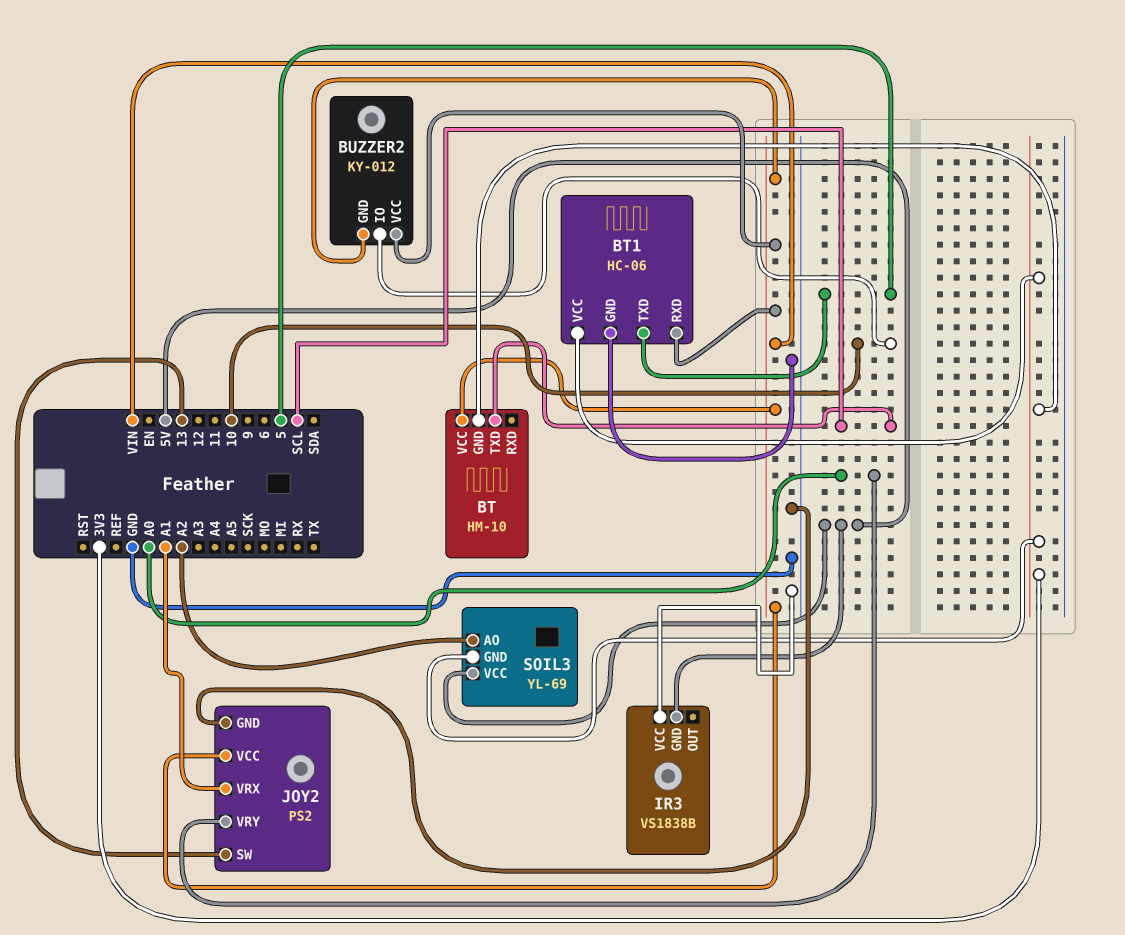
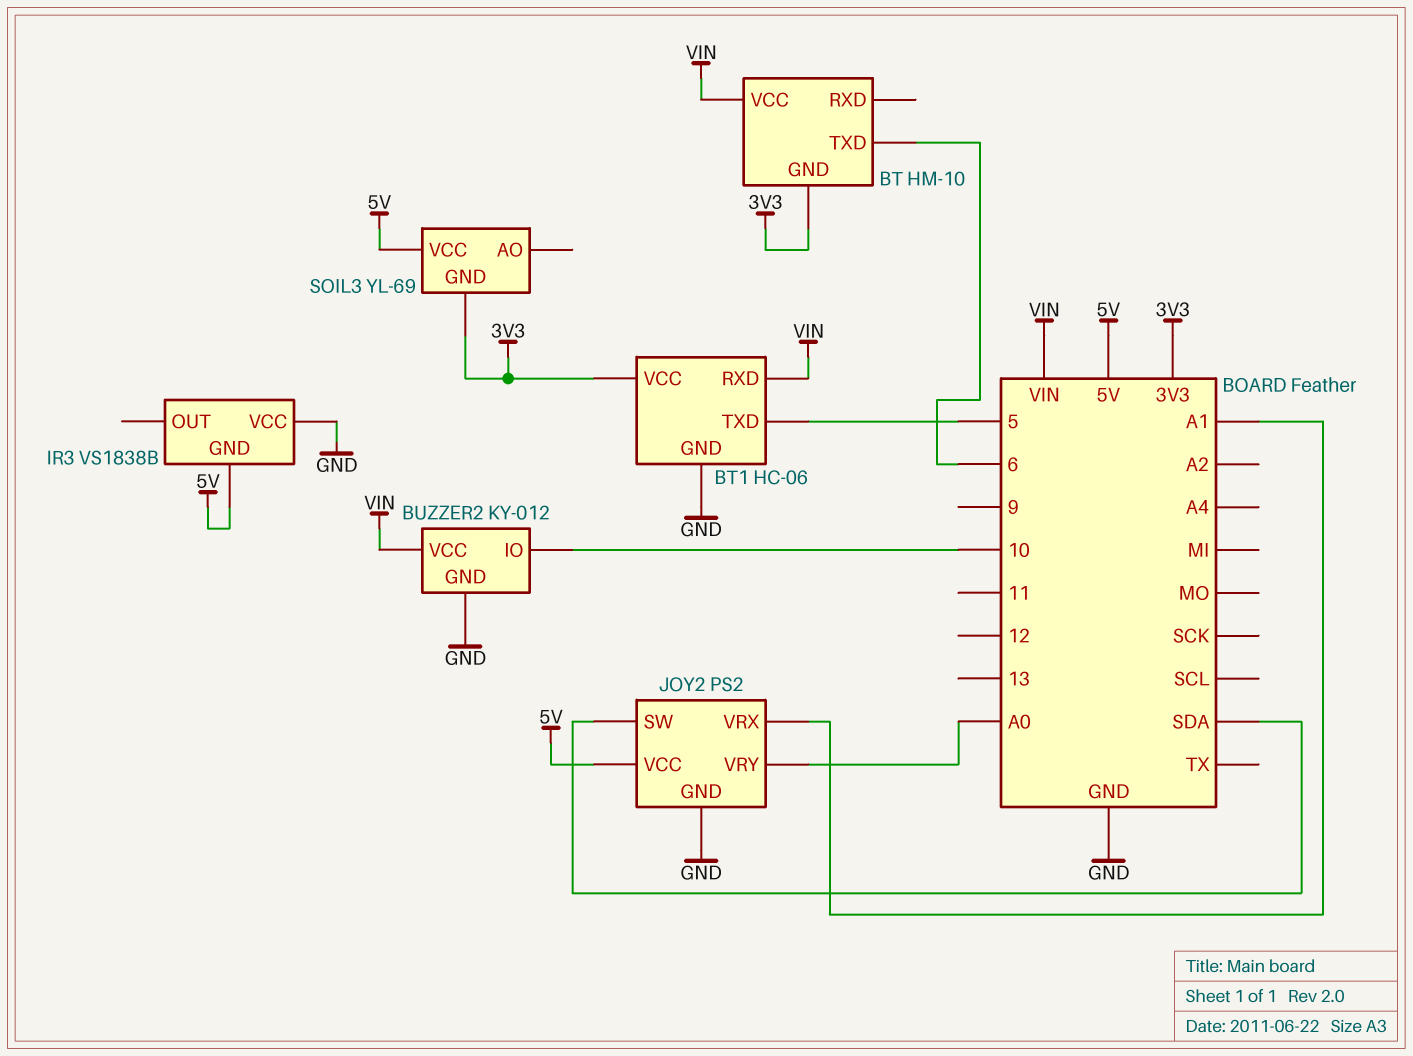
BT pin TXD: SCL -> 6
BUZZER2 pin GND: VIN -> GND
JOY2 pin SW: 13 -> SDA
JOY2 pin VCC: VIN -> 5V
SOIL3 pin AO: A2 -> none

